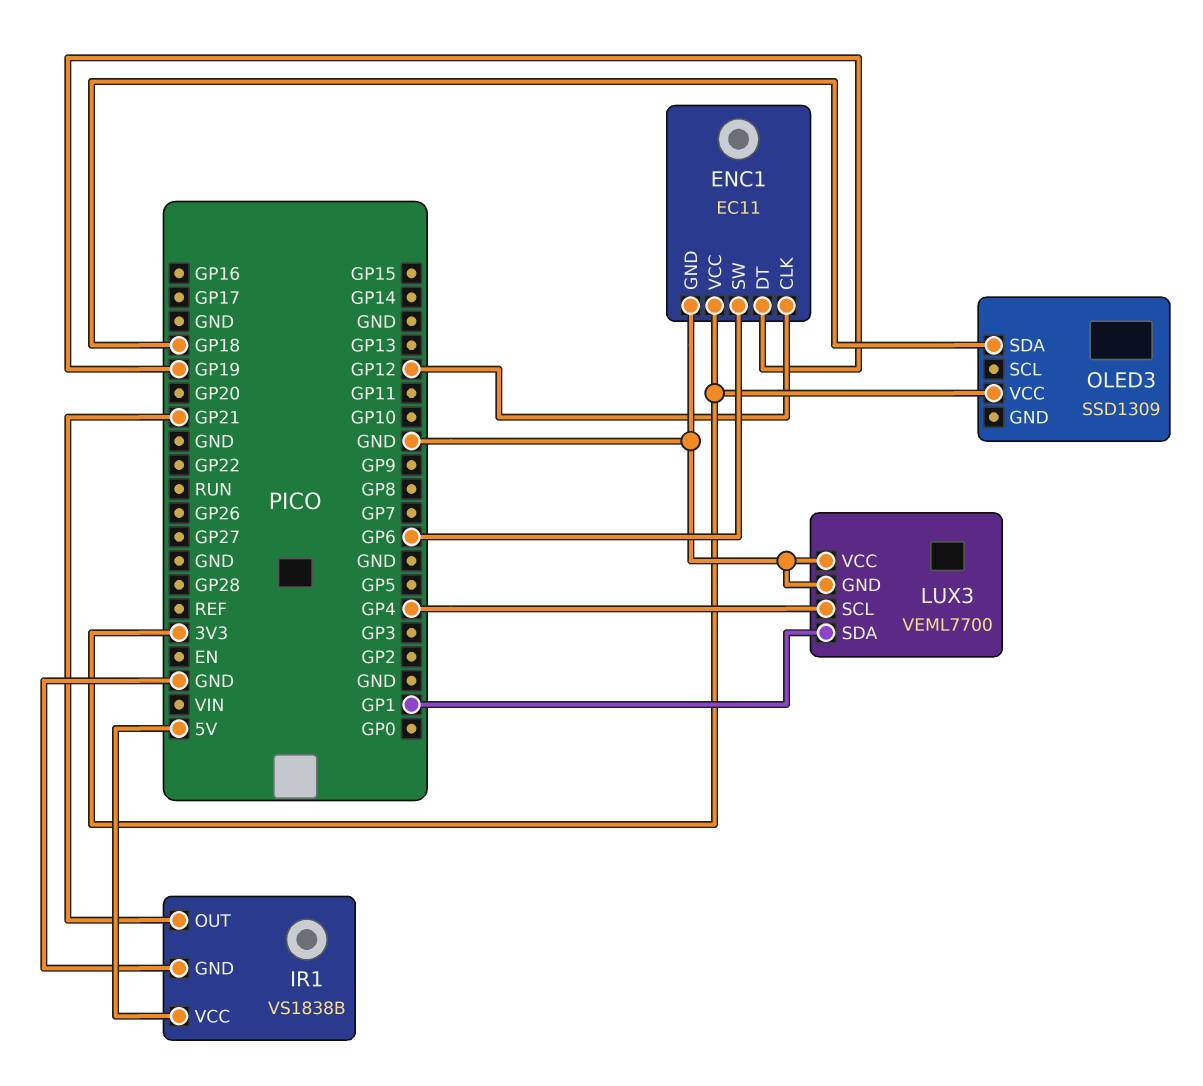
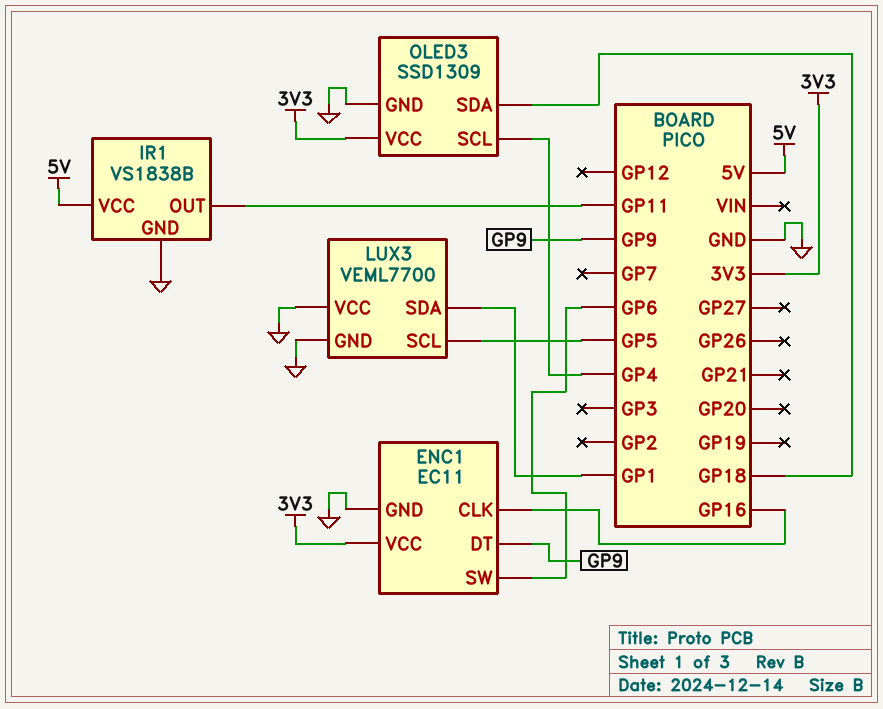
ENC1 pin CLK: GP12 -> GP16
ENC1 pin DT: GP19 -> GP9
IR1 pin OUT: GP21 -> GP11
LUX3 pin SCL: GP4 -> GP5
OLED3 pin GND: none -> GND
OLED3 pin SCL: none -> GP4

